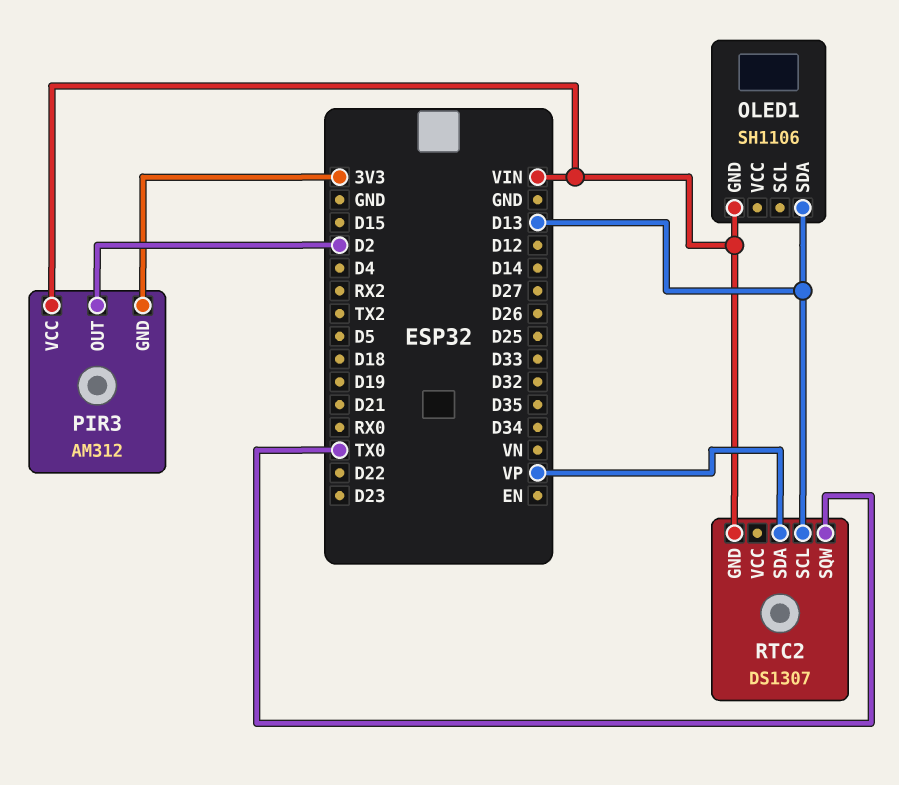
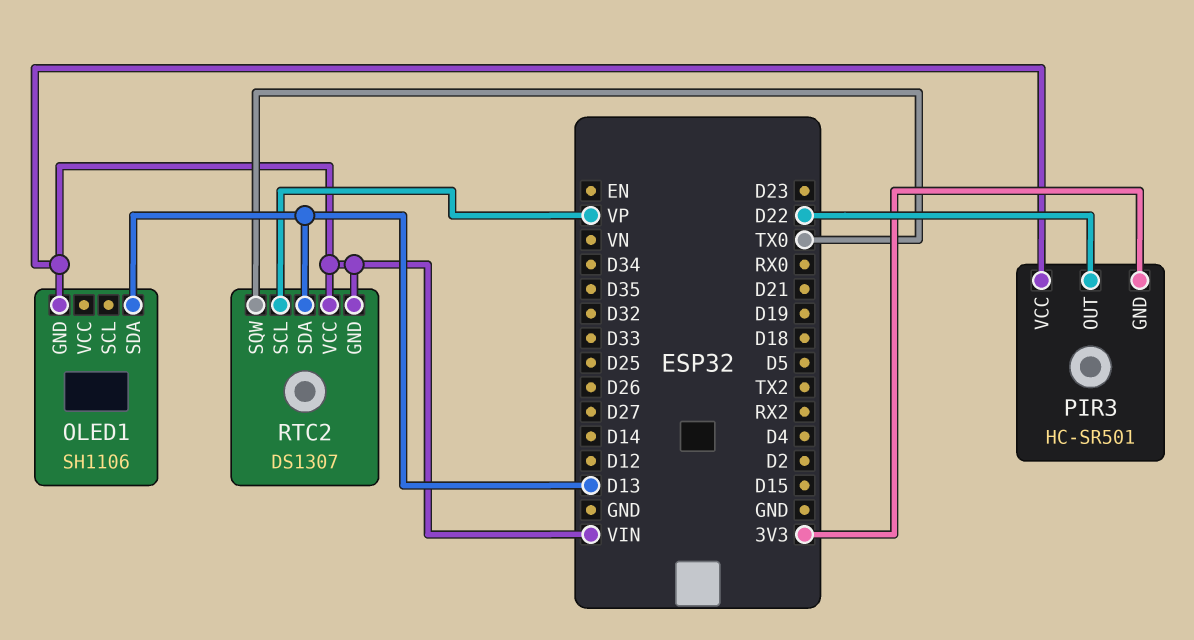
PIR3: AM312 -> HC-SR501
PIR3 pin OUT: D2 -> D22
RTC2 pin SCL: D13 -> VP
RTC2 pin SDA: VP -> D13
RTC2 pin VCC: none -> VIN

